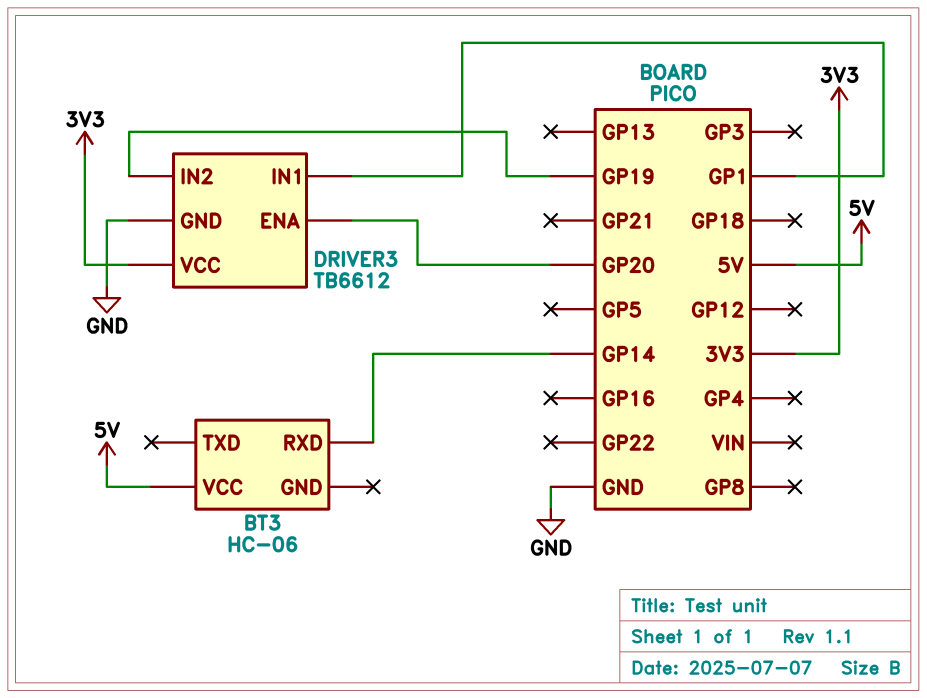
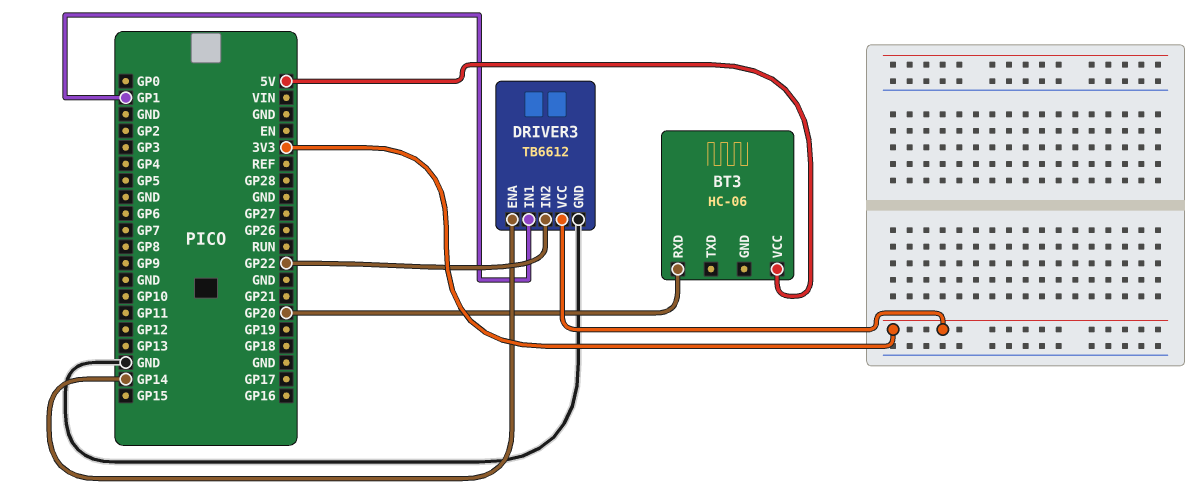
BT3 pin RXD: GP14 -> GP20
DRIVER3 pin ENA: GP20 -> GP14
DRIVER3 pin IN2: GP19 -> GP22

